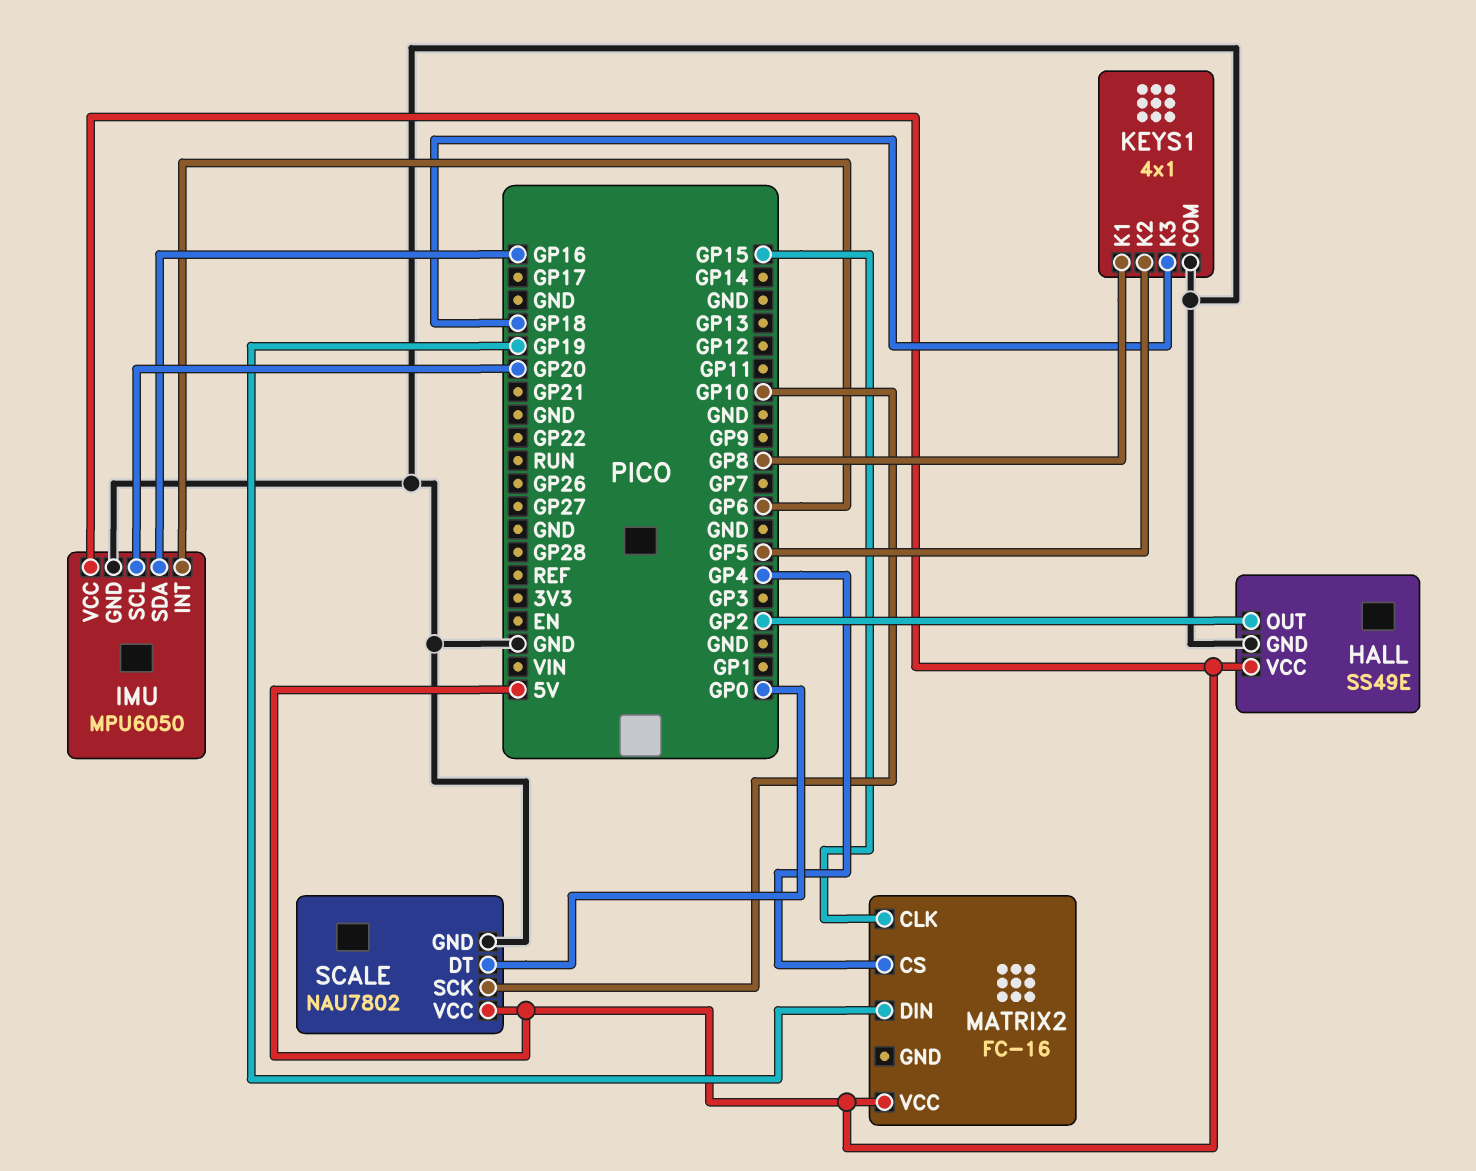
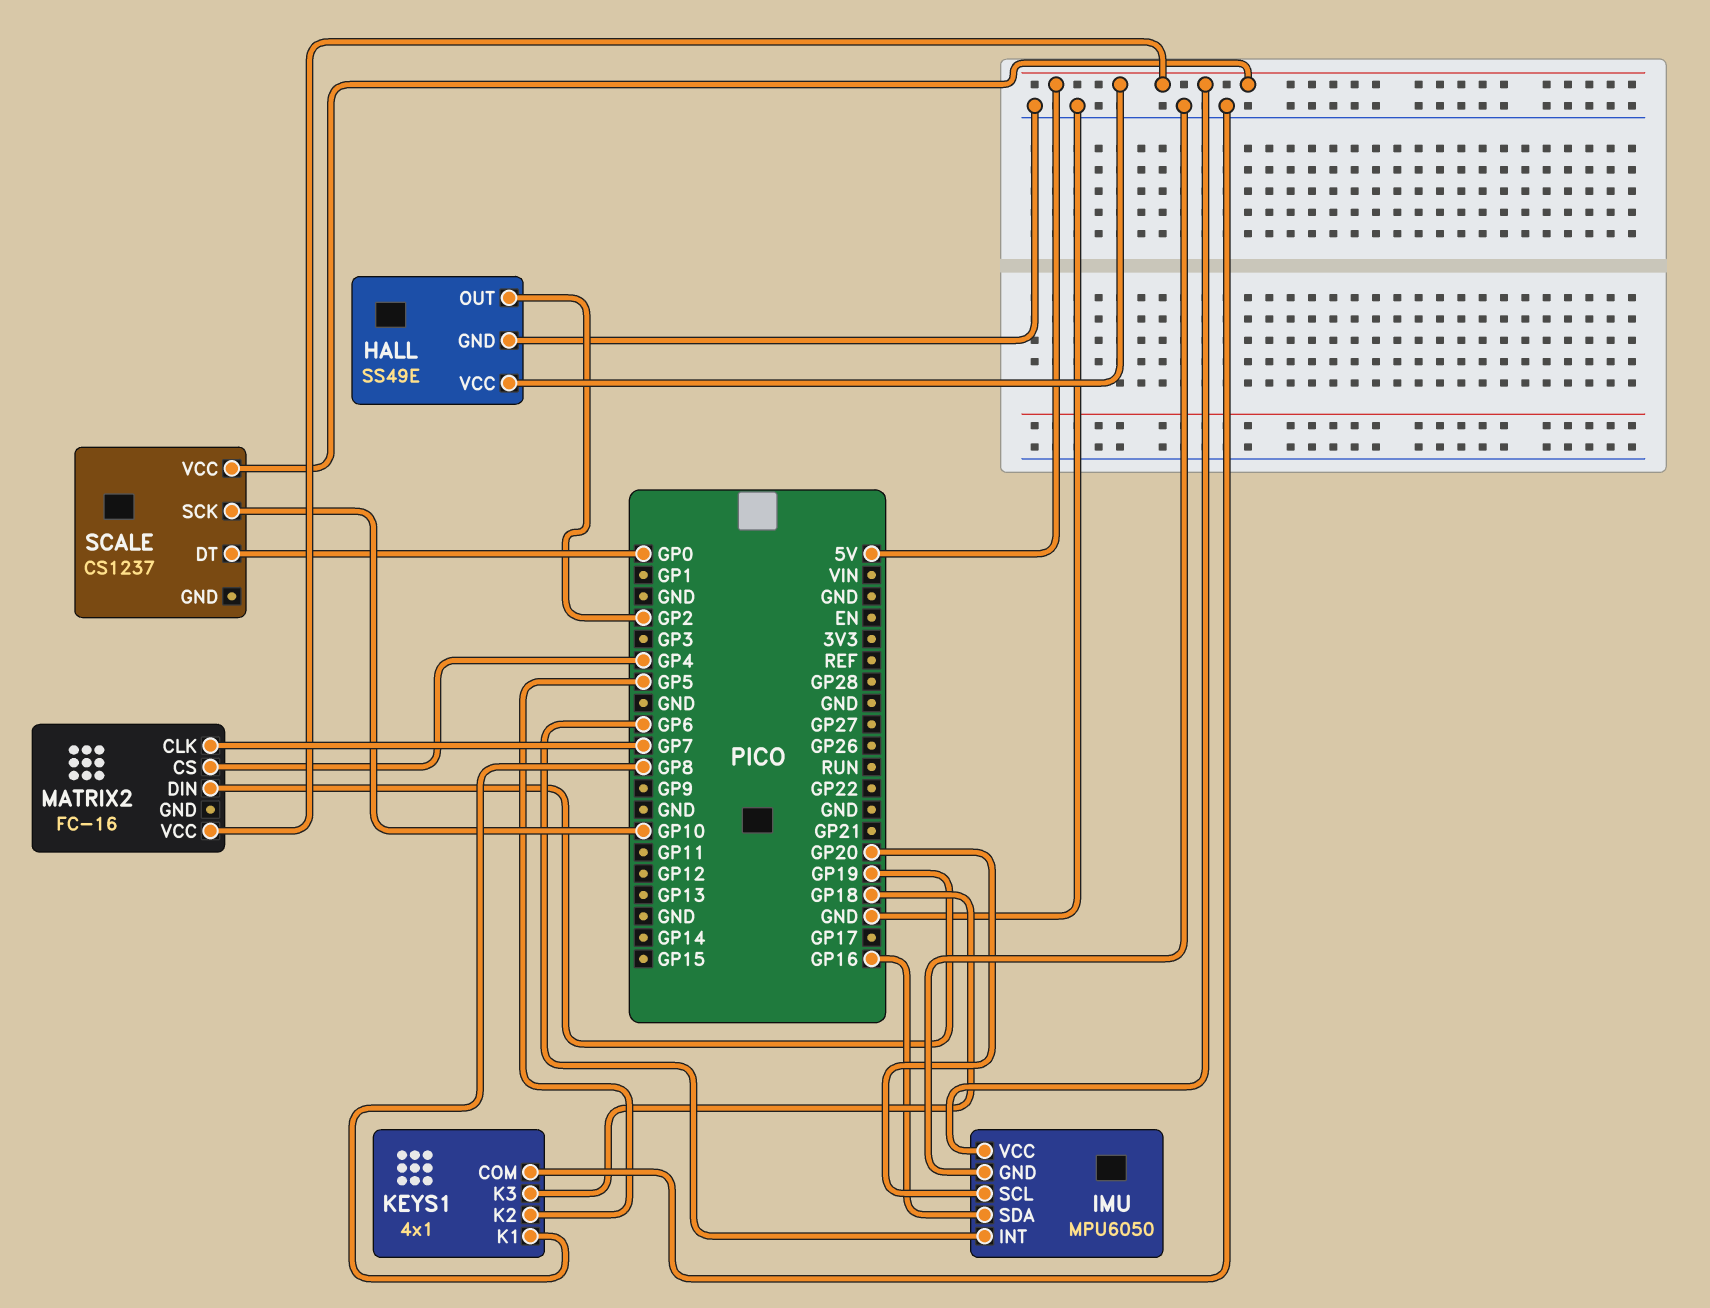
MATRIX2 pin CLK: GP15 -> GP7
SCALE: NAU7802 -> CS1237
SCALE pin GND: GND -> none

